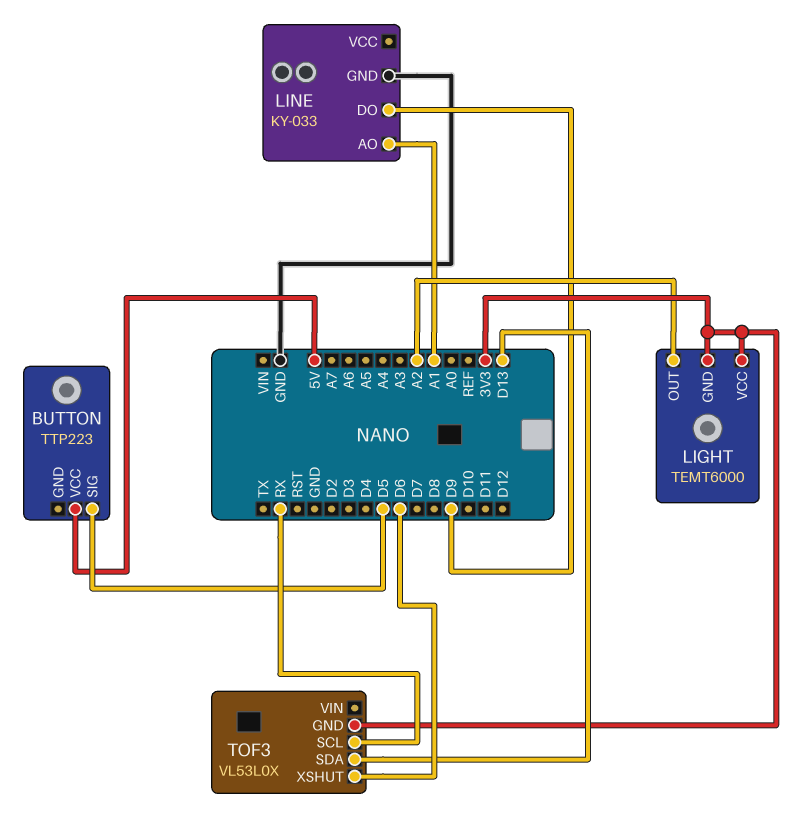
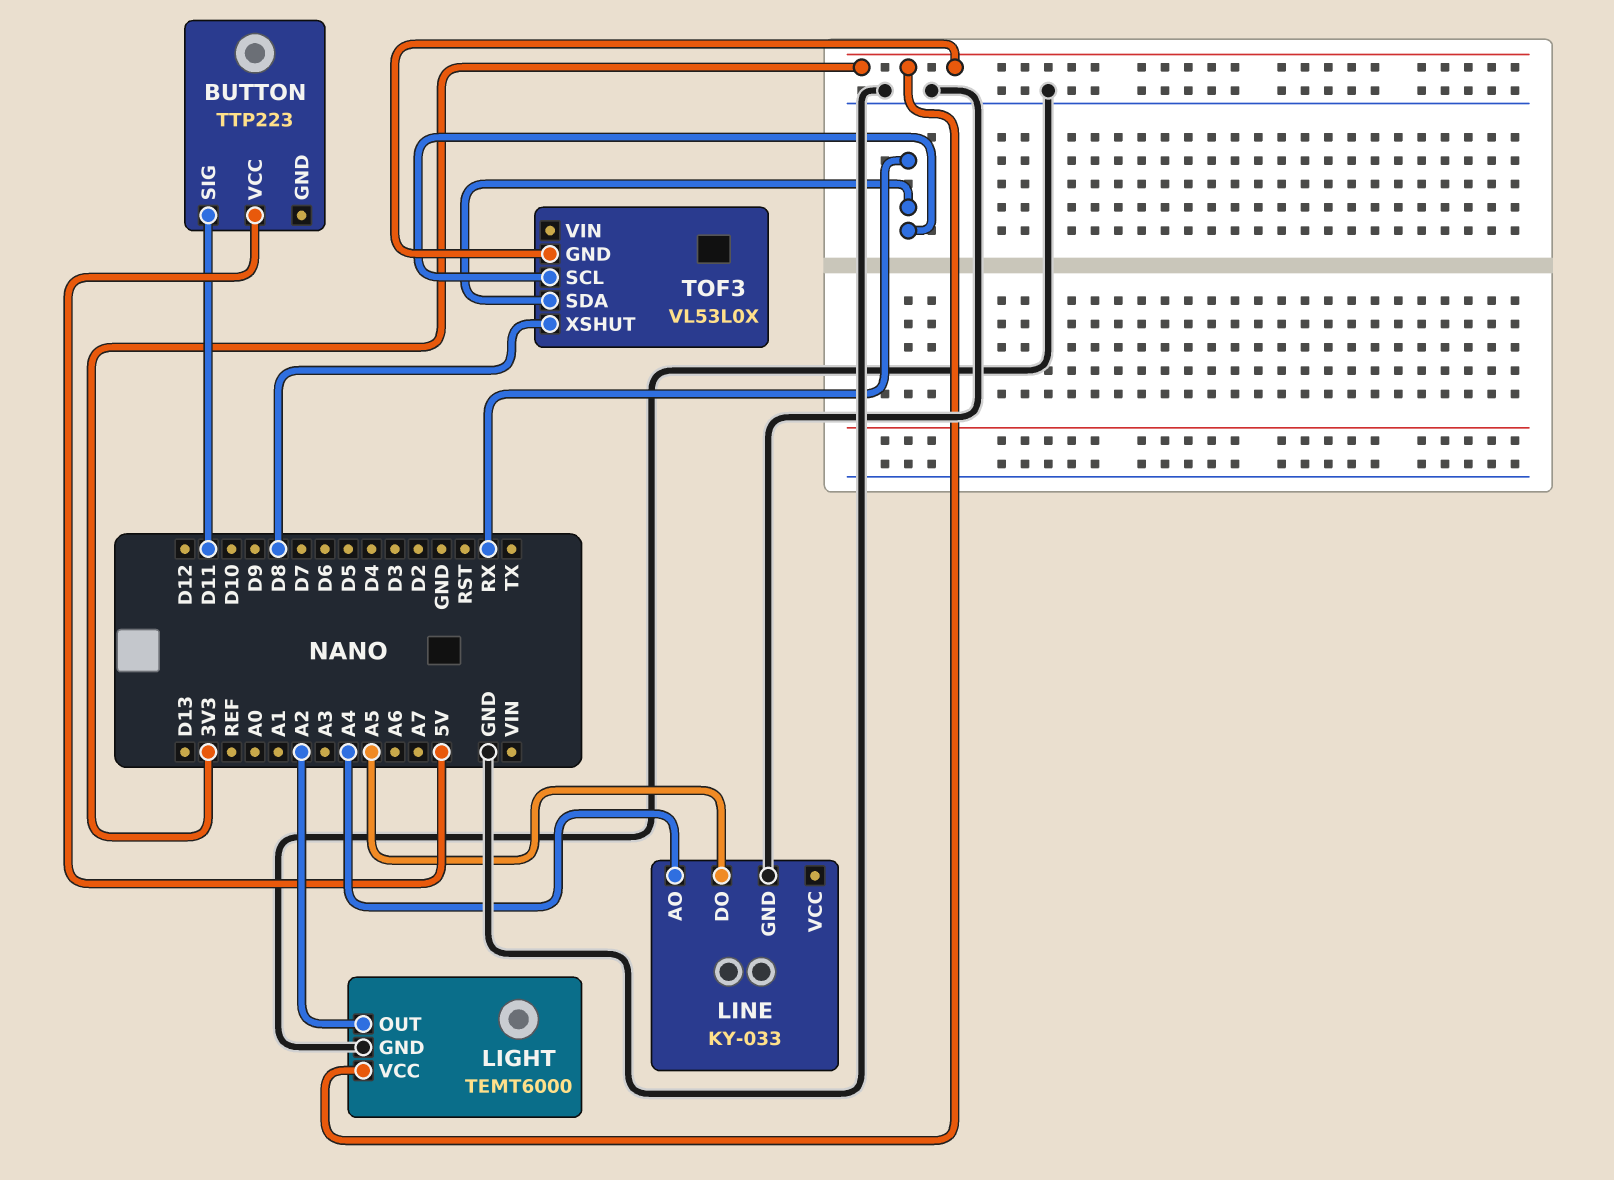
BUTTON pin SIG: D5 -> D11
LIGHT pin GND: 3V3 -> GND
LINE pin AO: A1 -> A4
LINE pin DO: D9 -> A5
TOF3 pin SDA: D13 -> RX
TOF3 pin XSHUT: D6 -> D8

